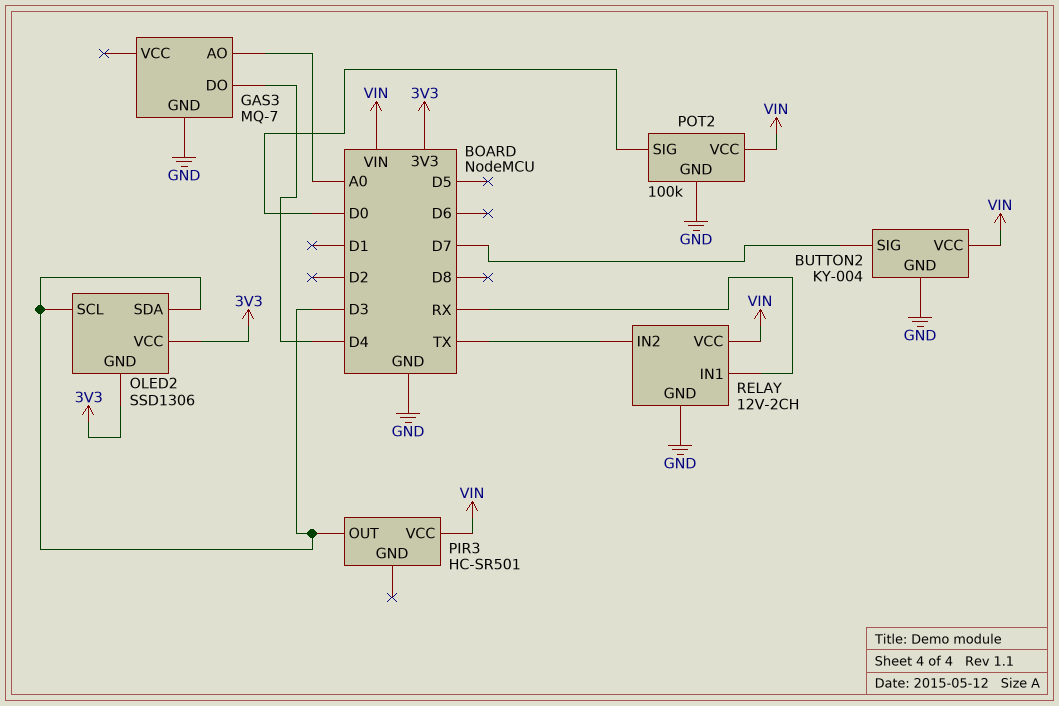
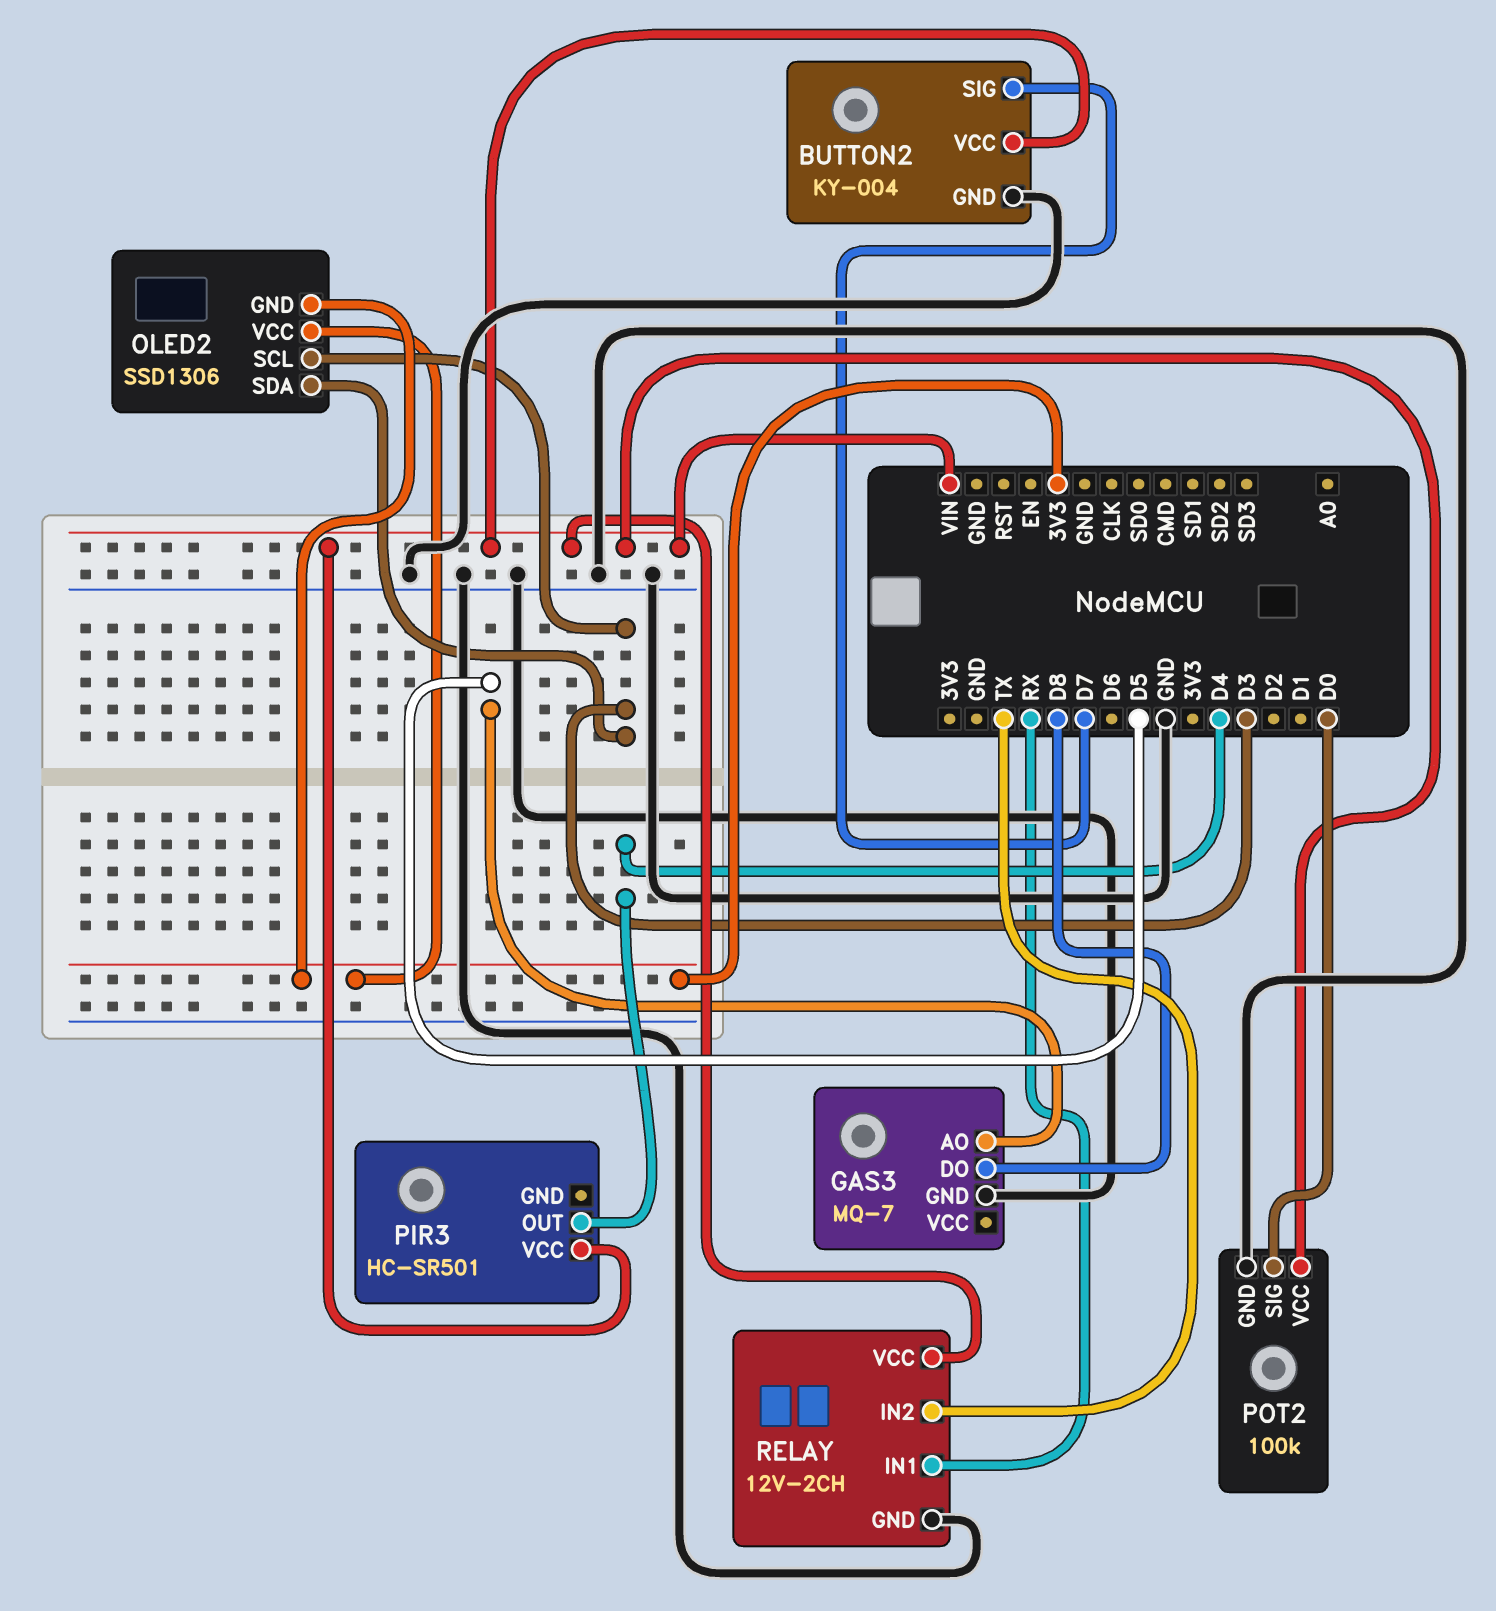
GAS3 pin AO: A0 -> D5
GAS3 pin DO: D4 -> D8
PIR3 pin OUT: D3 -> D4

